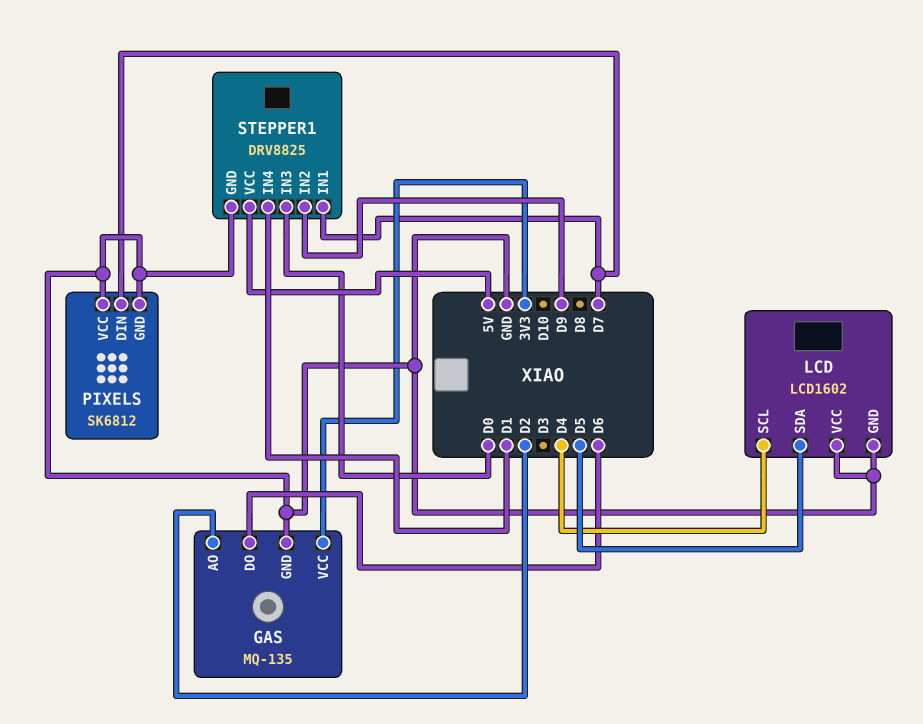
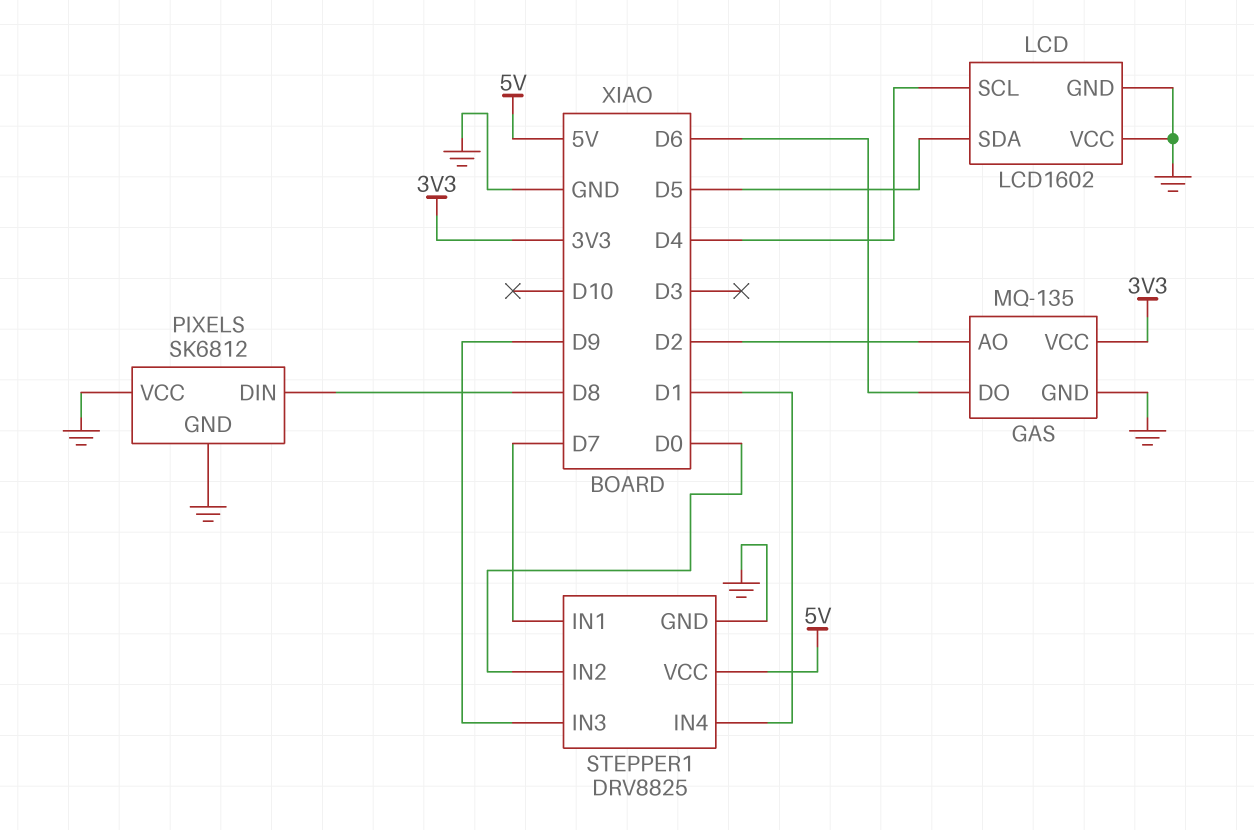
PIXELS pin DIN: D7 -> D8
STEPPER1 pin IN2: D9 -> D0
STEPPER1 pin IN3: D0 -> D9

